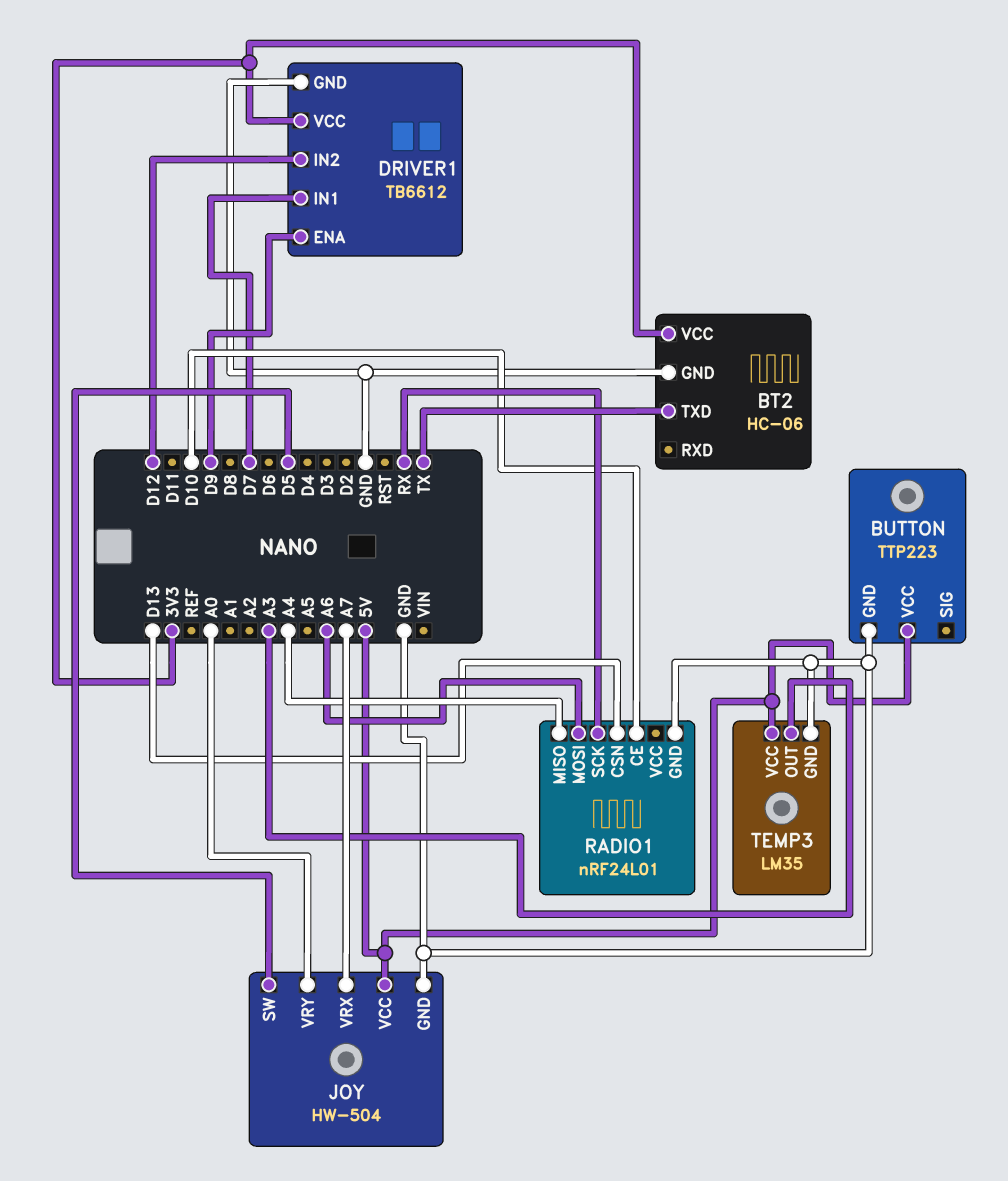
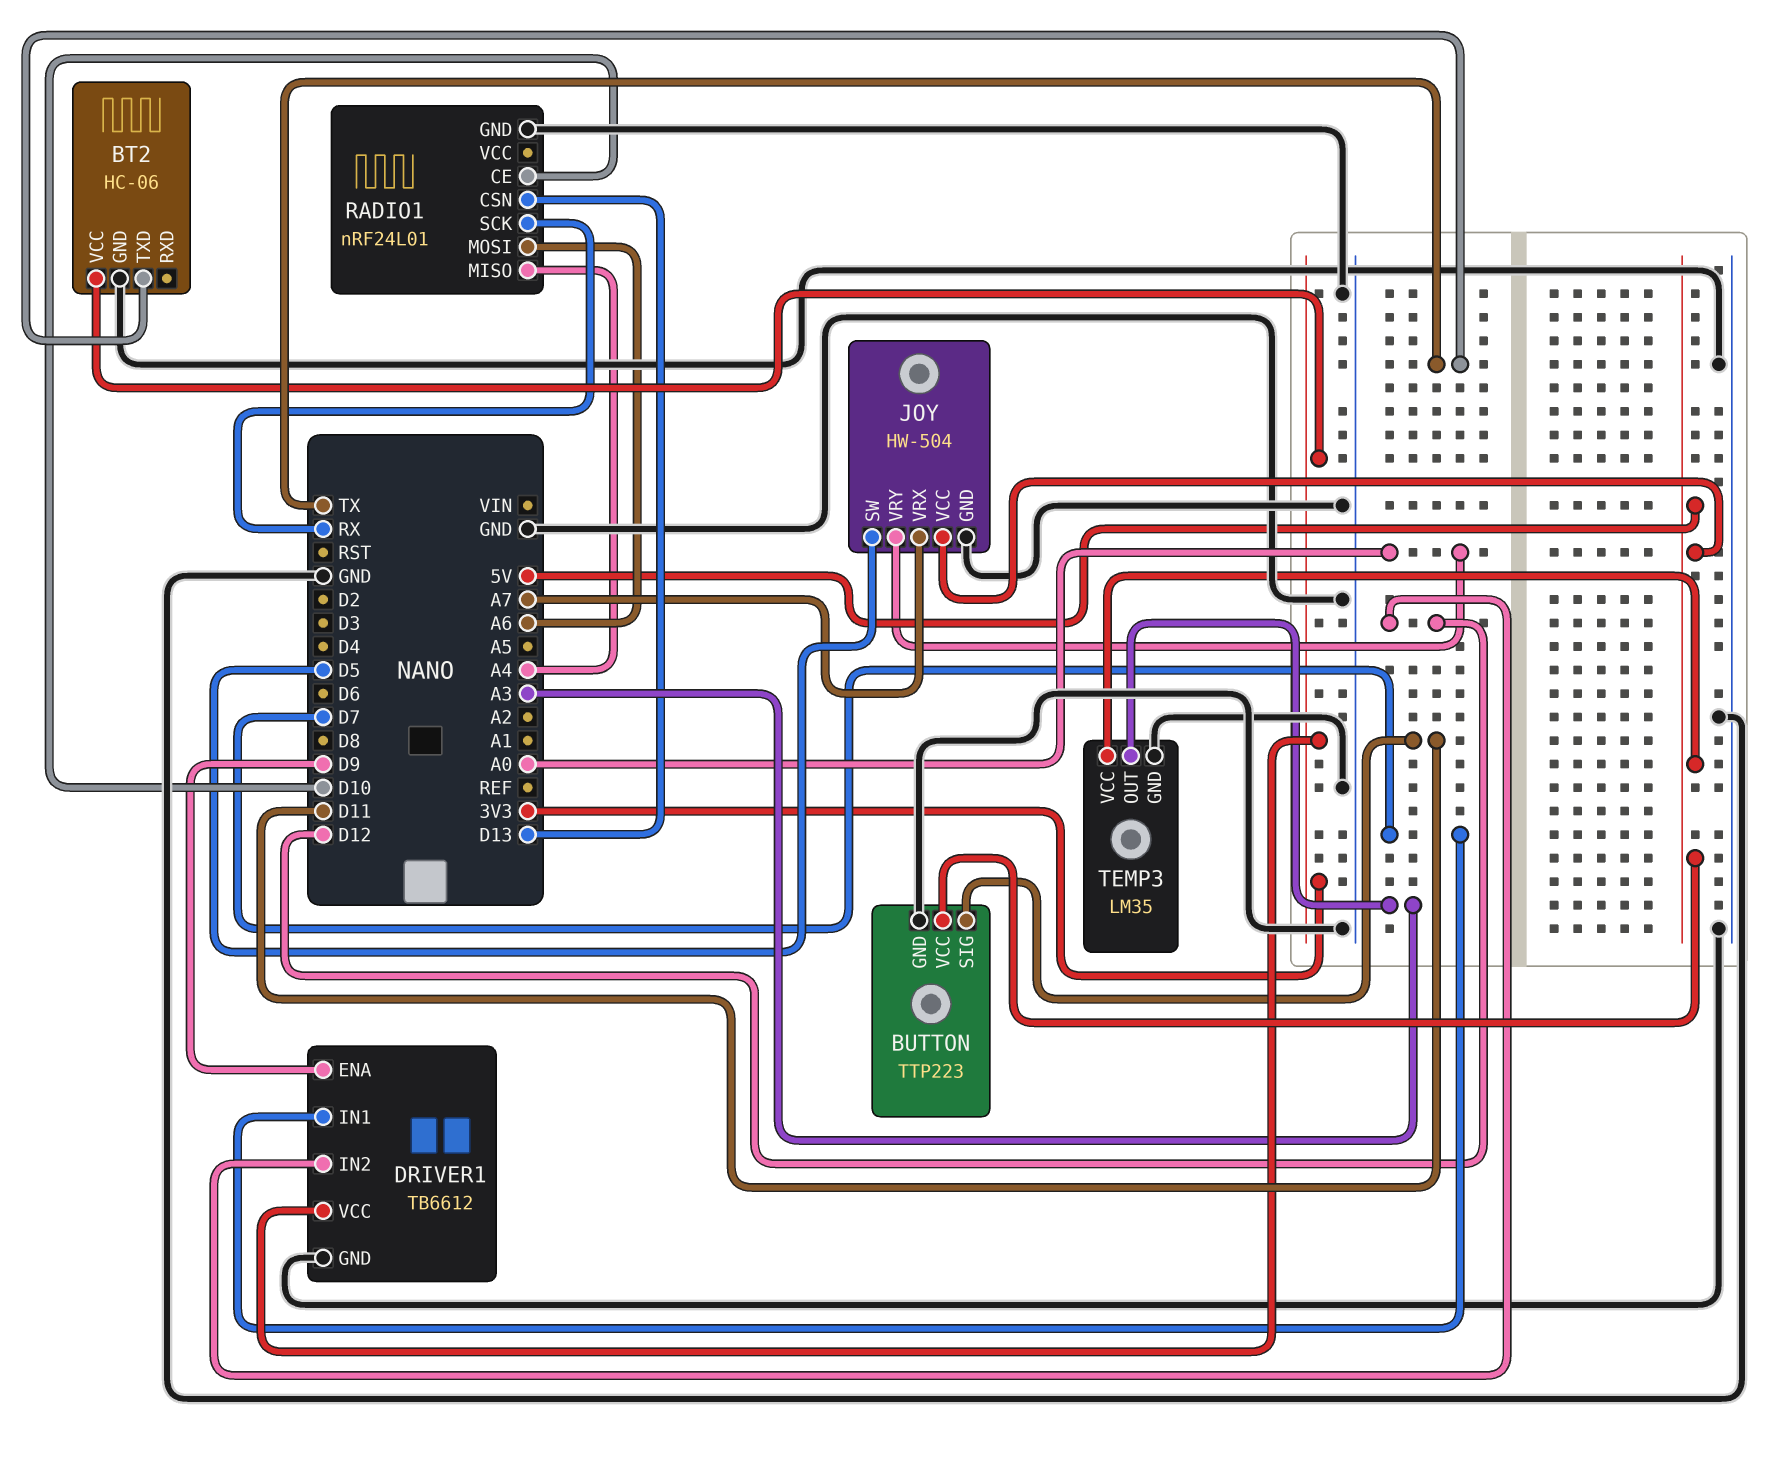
BUTTON pin SIG: none -> D11

